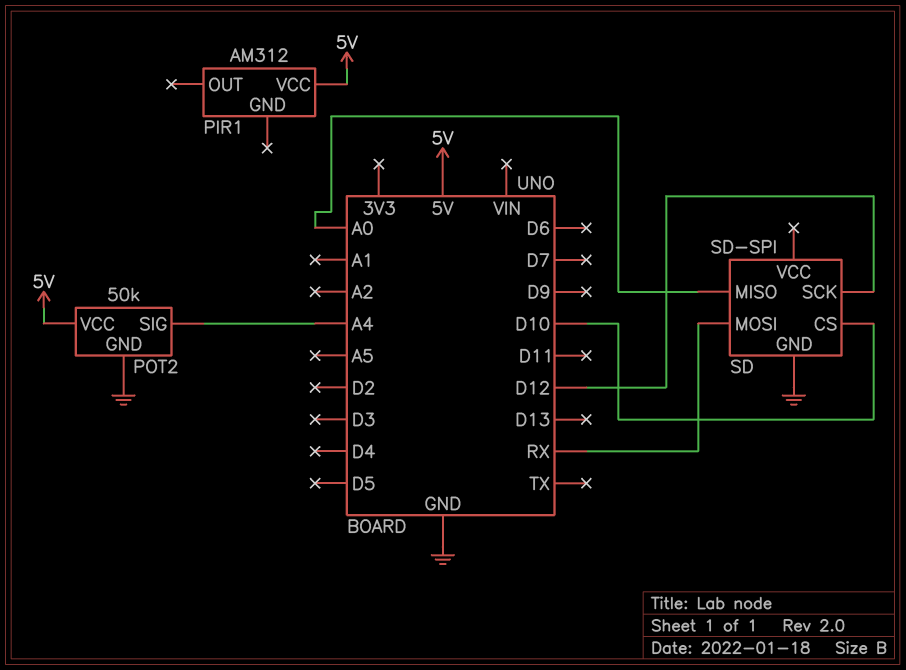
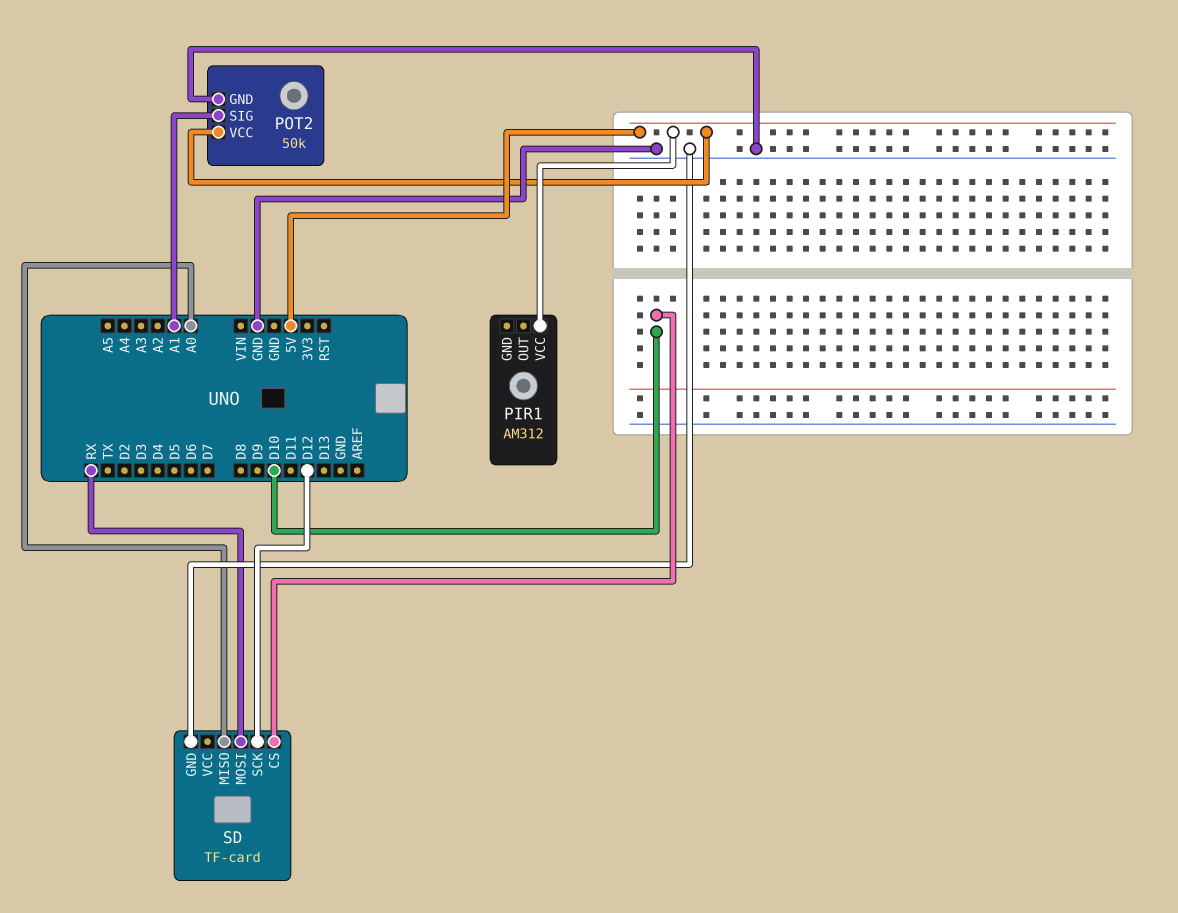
POT2 pin SIG: A4 -> A1
SD: SD-SPI -> TF-card

